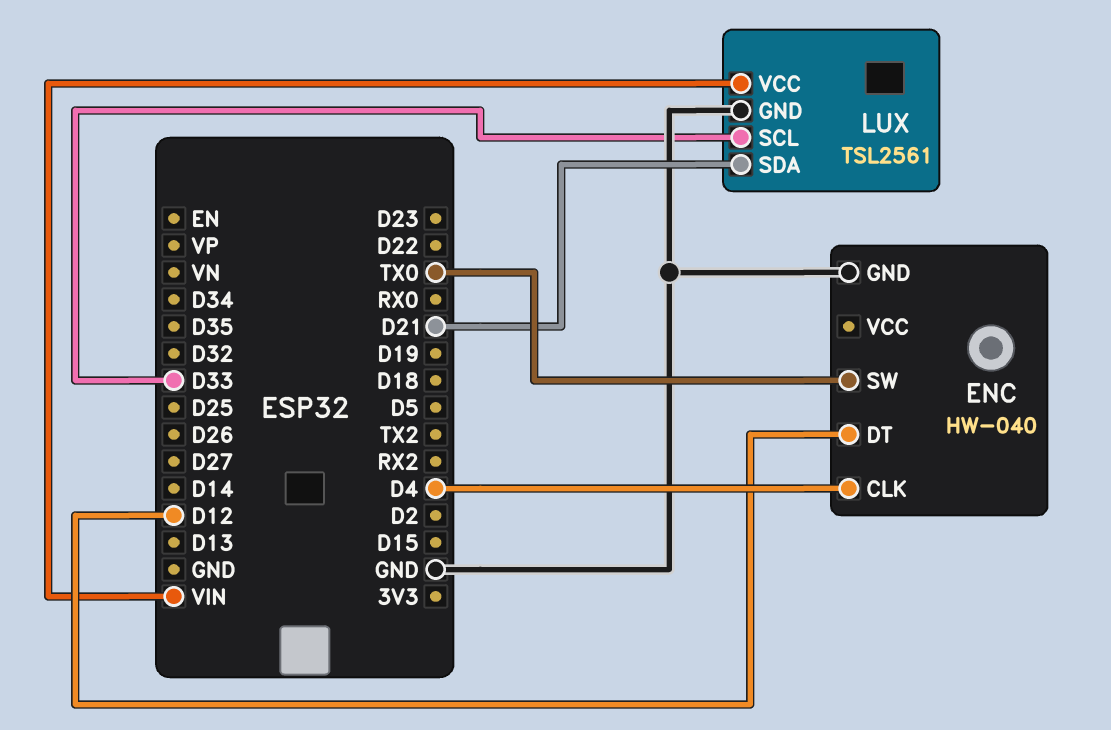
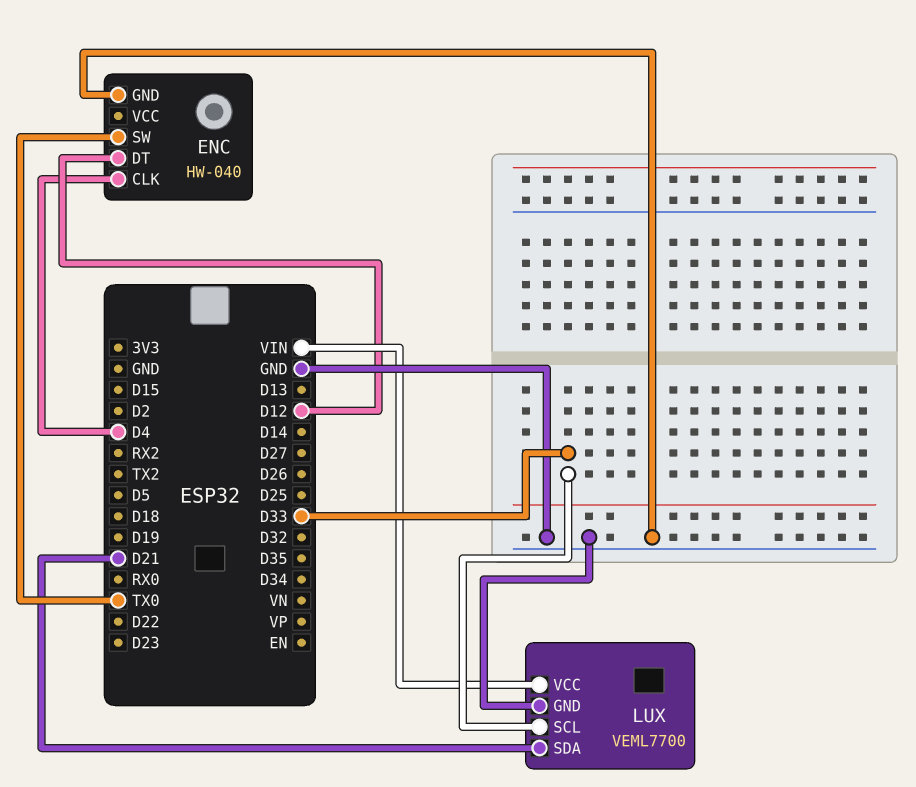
LUX: TSL2561 -> VEML7700

